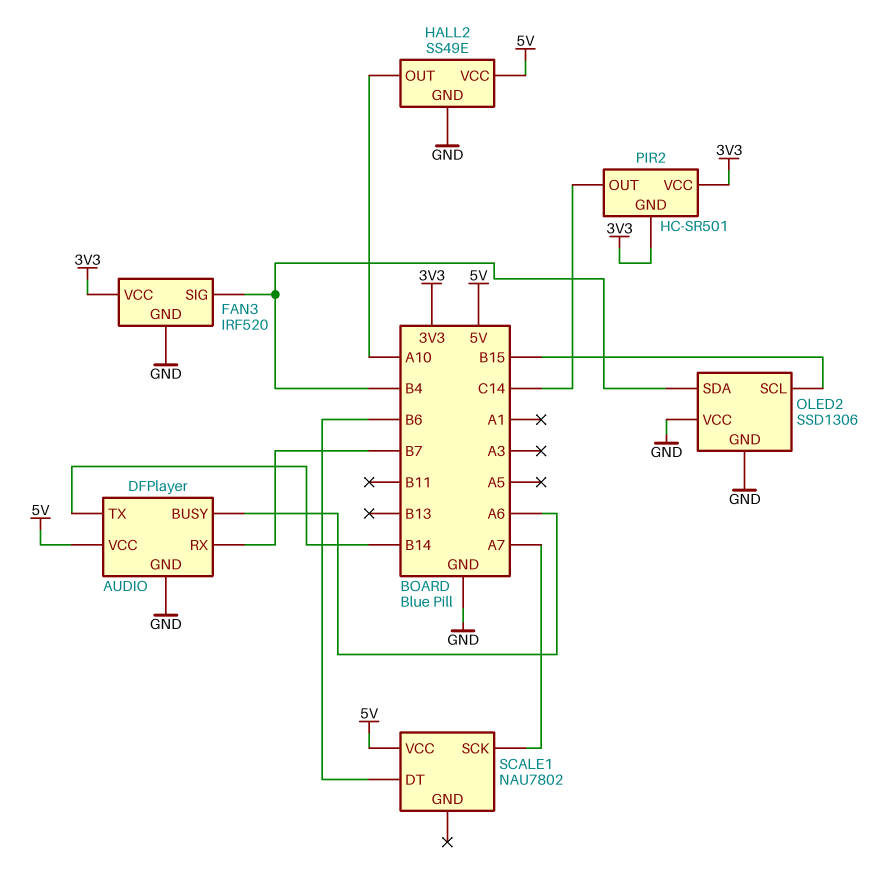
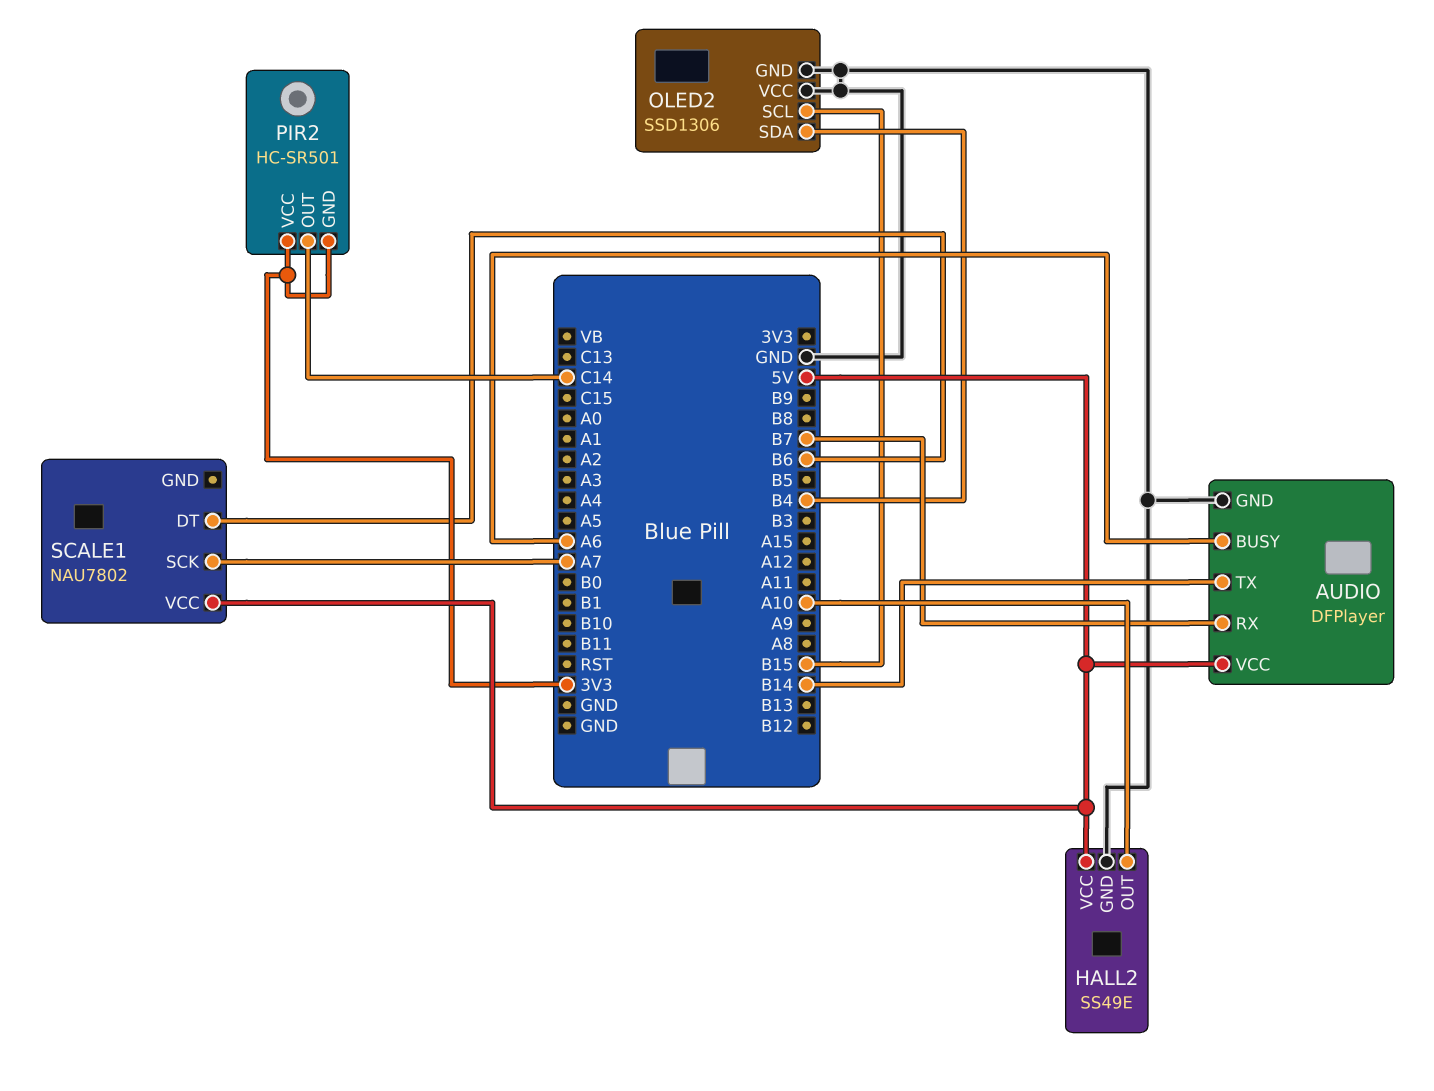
FAN3: IRF520 -> none
FAN3 pin GND: GND -> none
FAN3 pin SIG: B4 -> none
FAN3 pin VCC: 3V3 -> none

